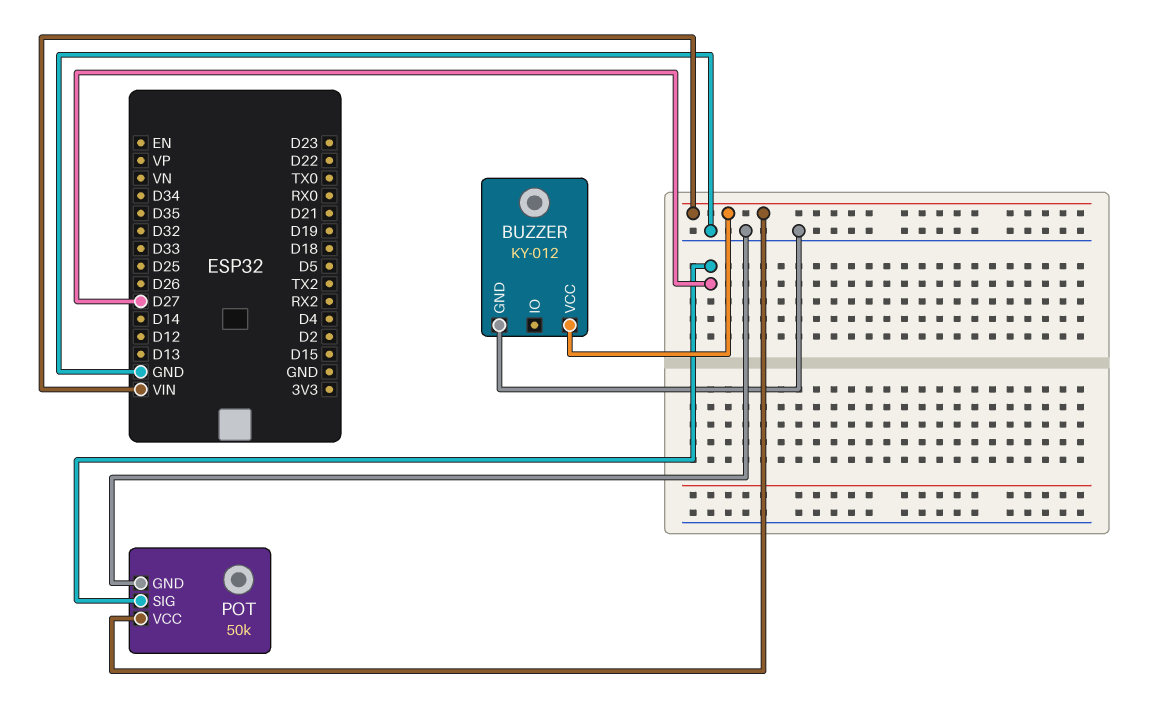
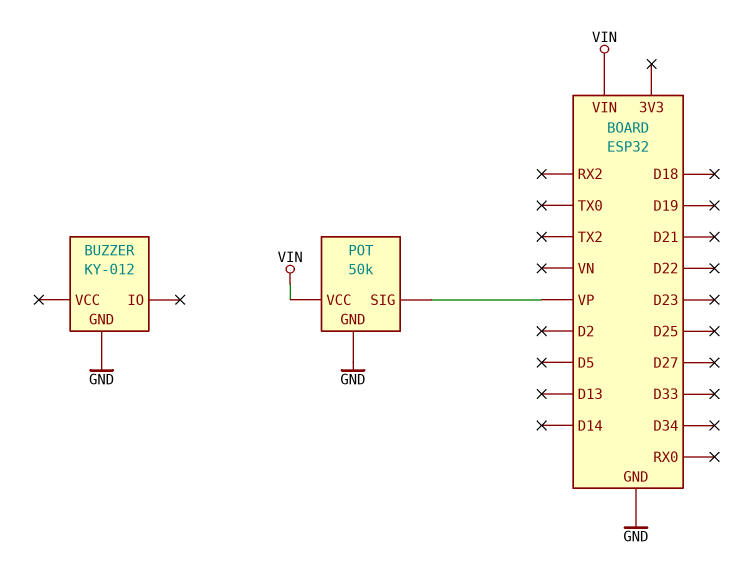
BUZZER pin VCC: VIN -> none
POT pin SIG: D27 -> VP

